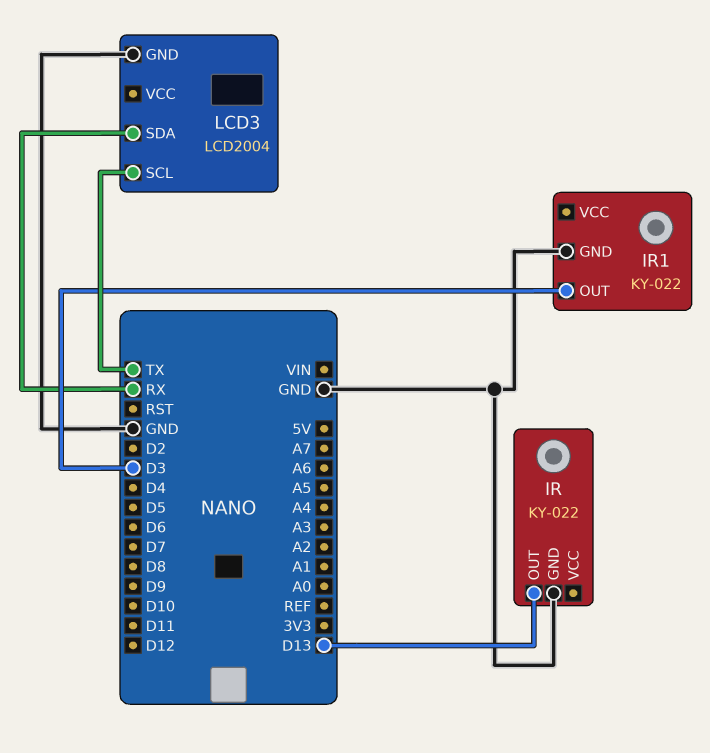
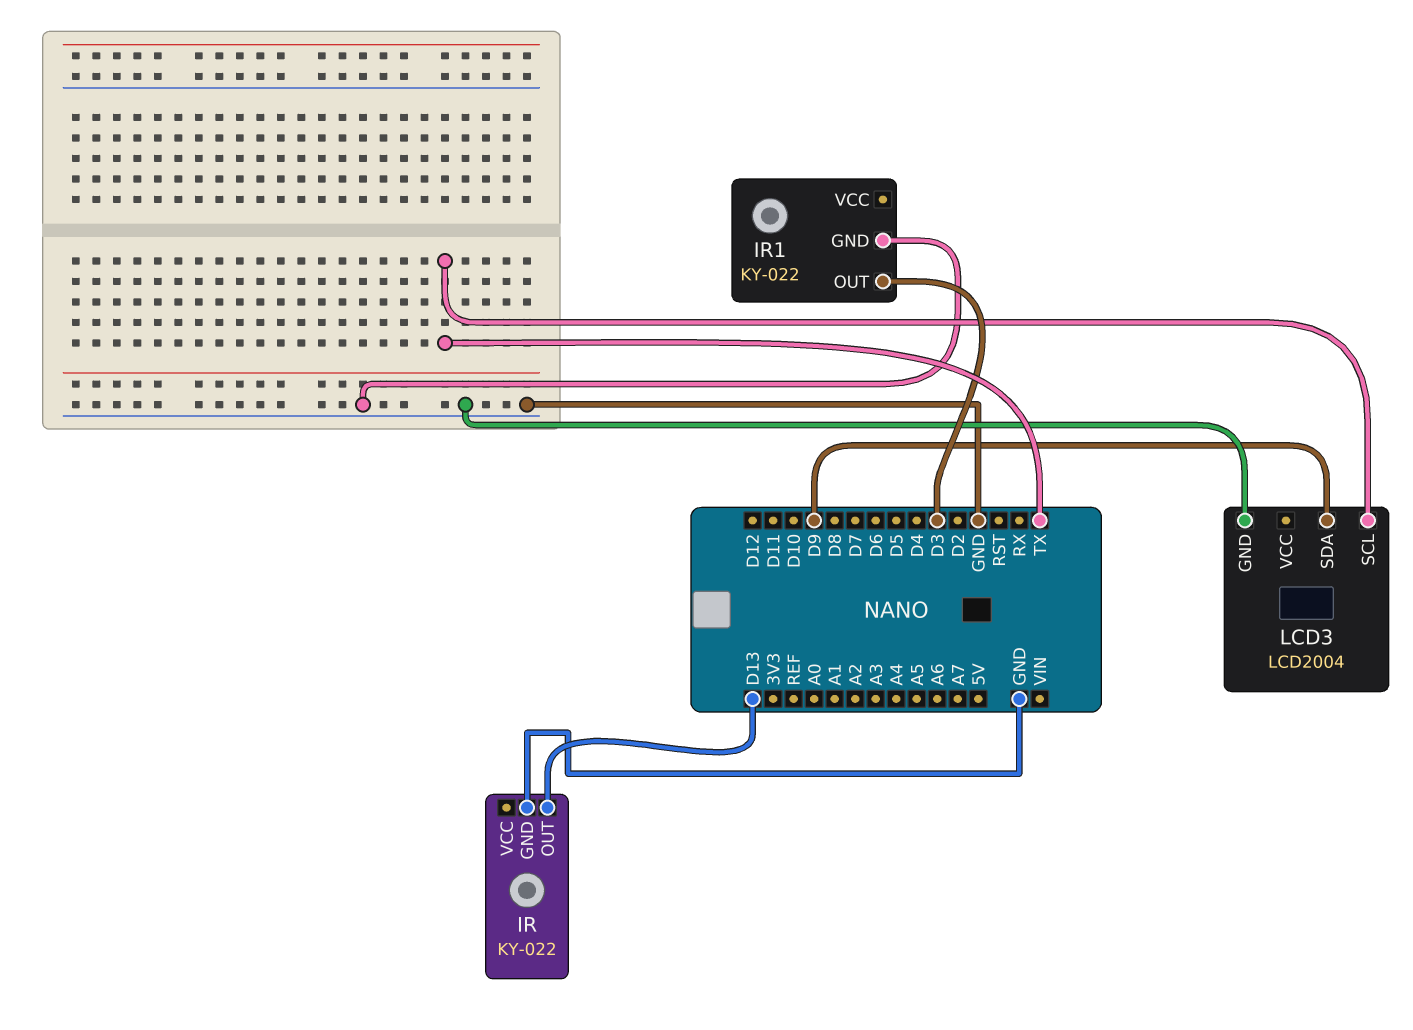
LCD3 pin SDA: RX -> D9

